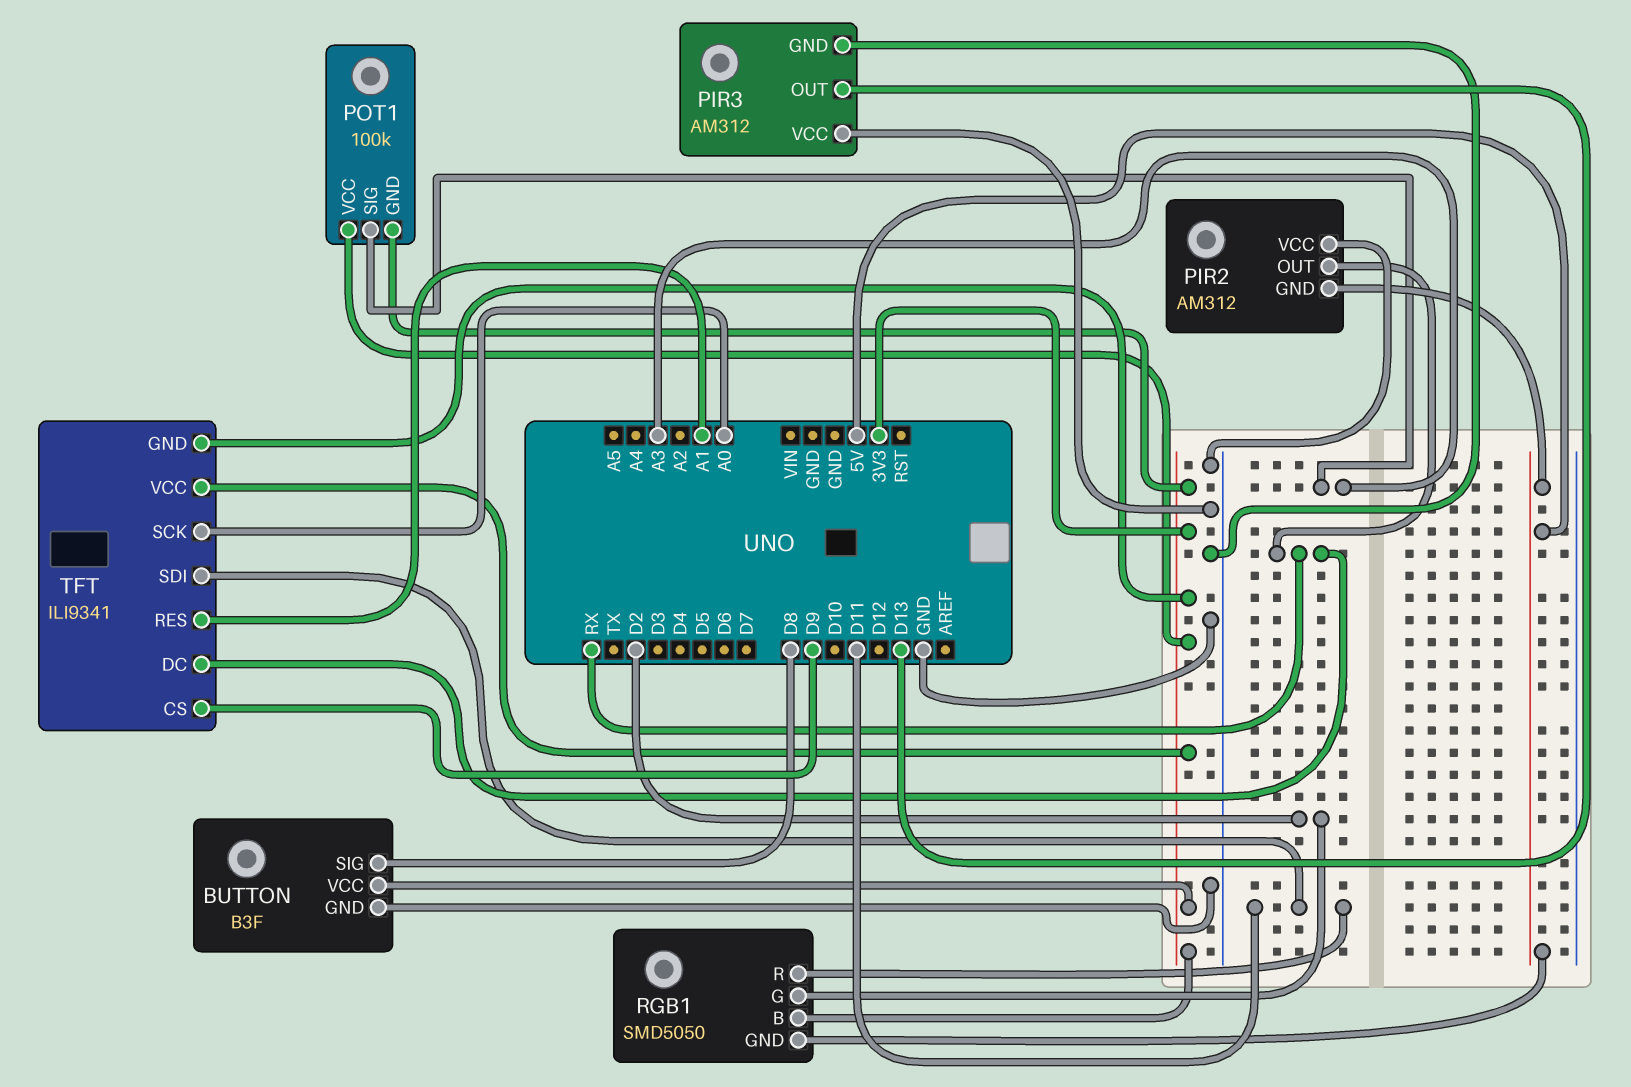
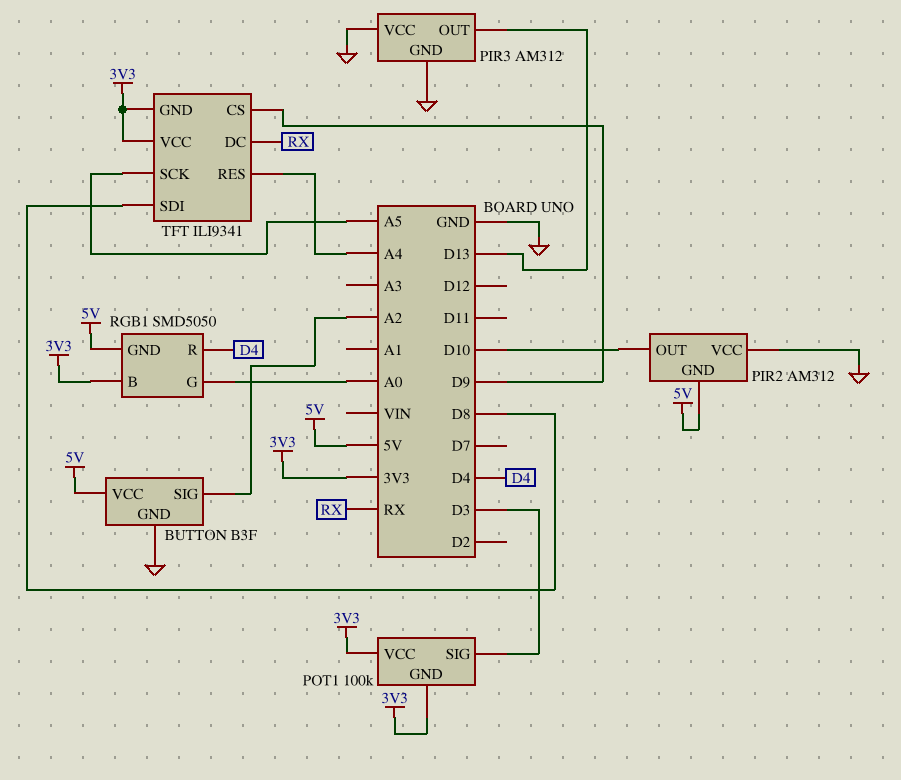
BUTTON pin SIG: D8 -> A2
BUTTON pin VCC: 3V3 -> 5V
PIR2 pin OUT: RX -> D10
POT1 pin SIG: A3 -> D3
RGB1 pin G: D2 -> A0
RGB1 pin R: D11 -> D4
TFT pin RES: A1 -> A4
TFT pin SCK: A0 -> A5
TFT pin SDI: D11 -> D8

